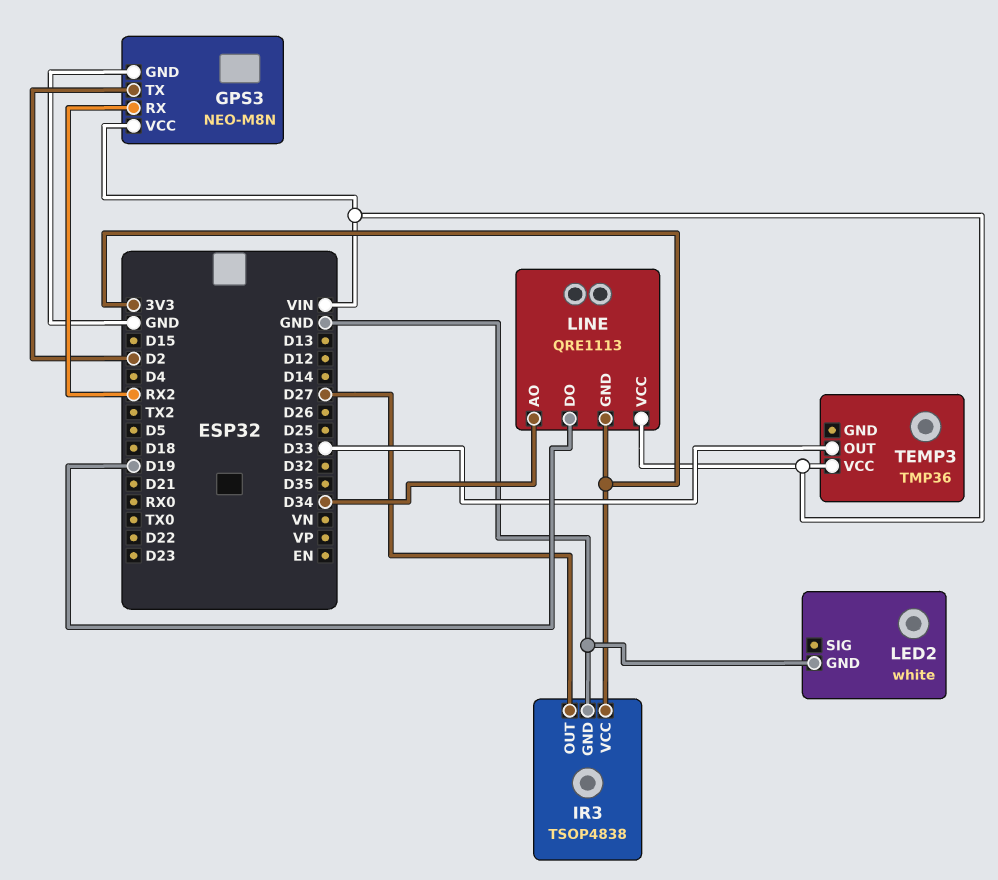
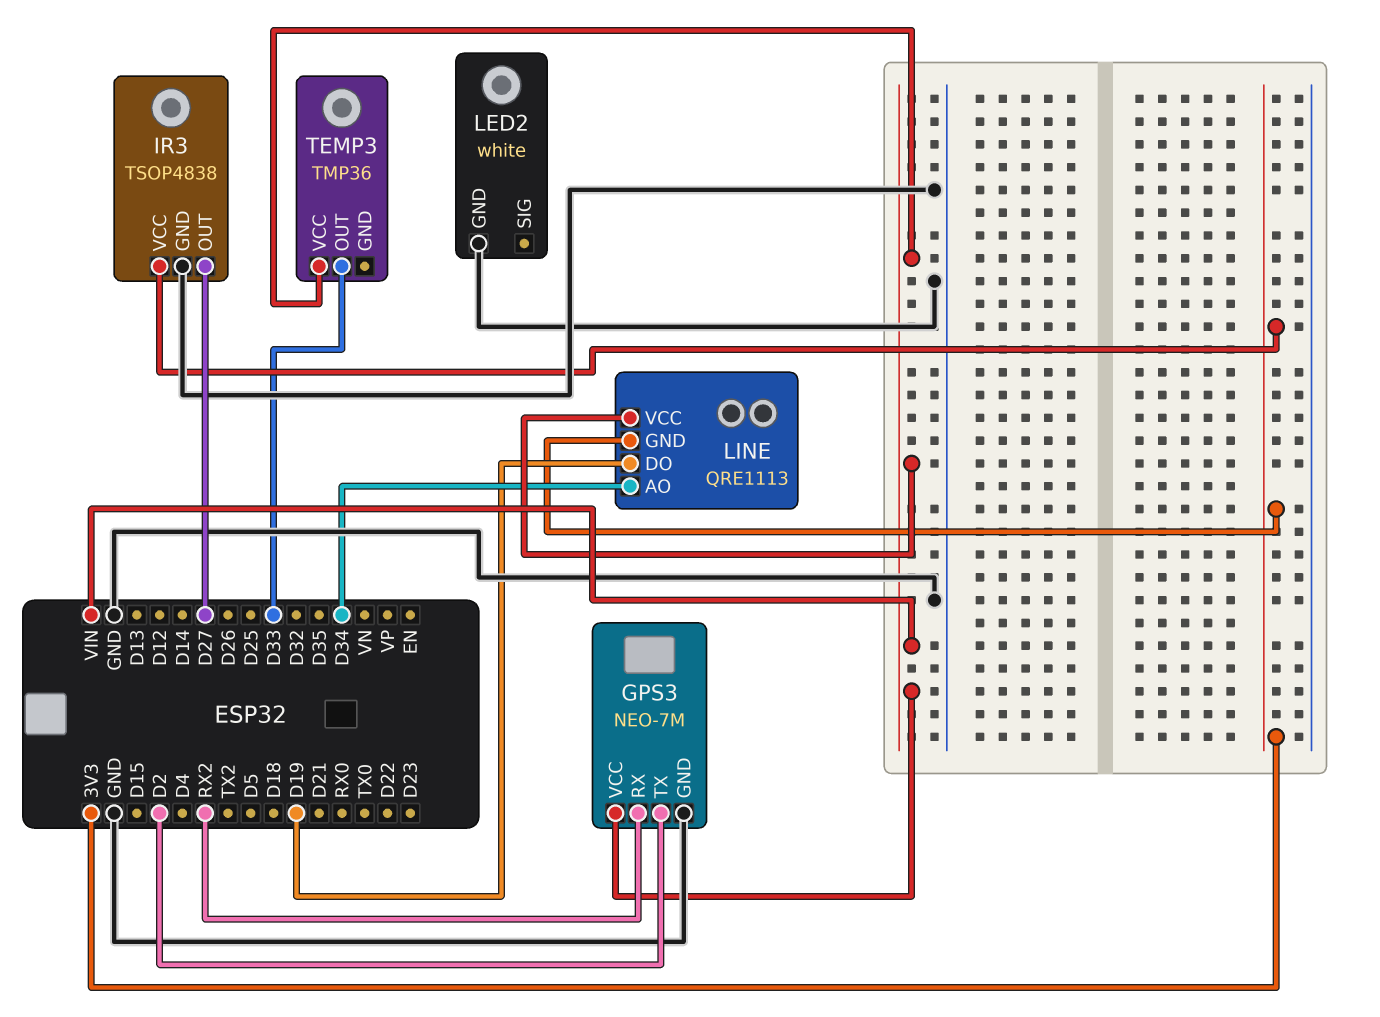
GPS3: NEO-M8N -> NEO-7M

